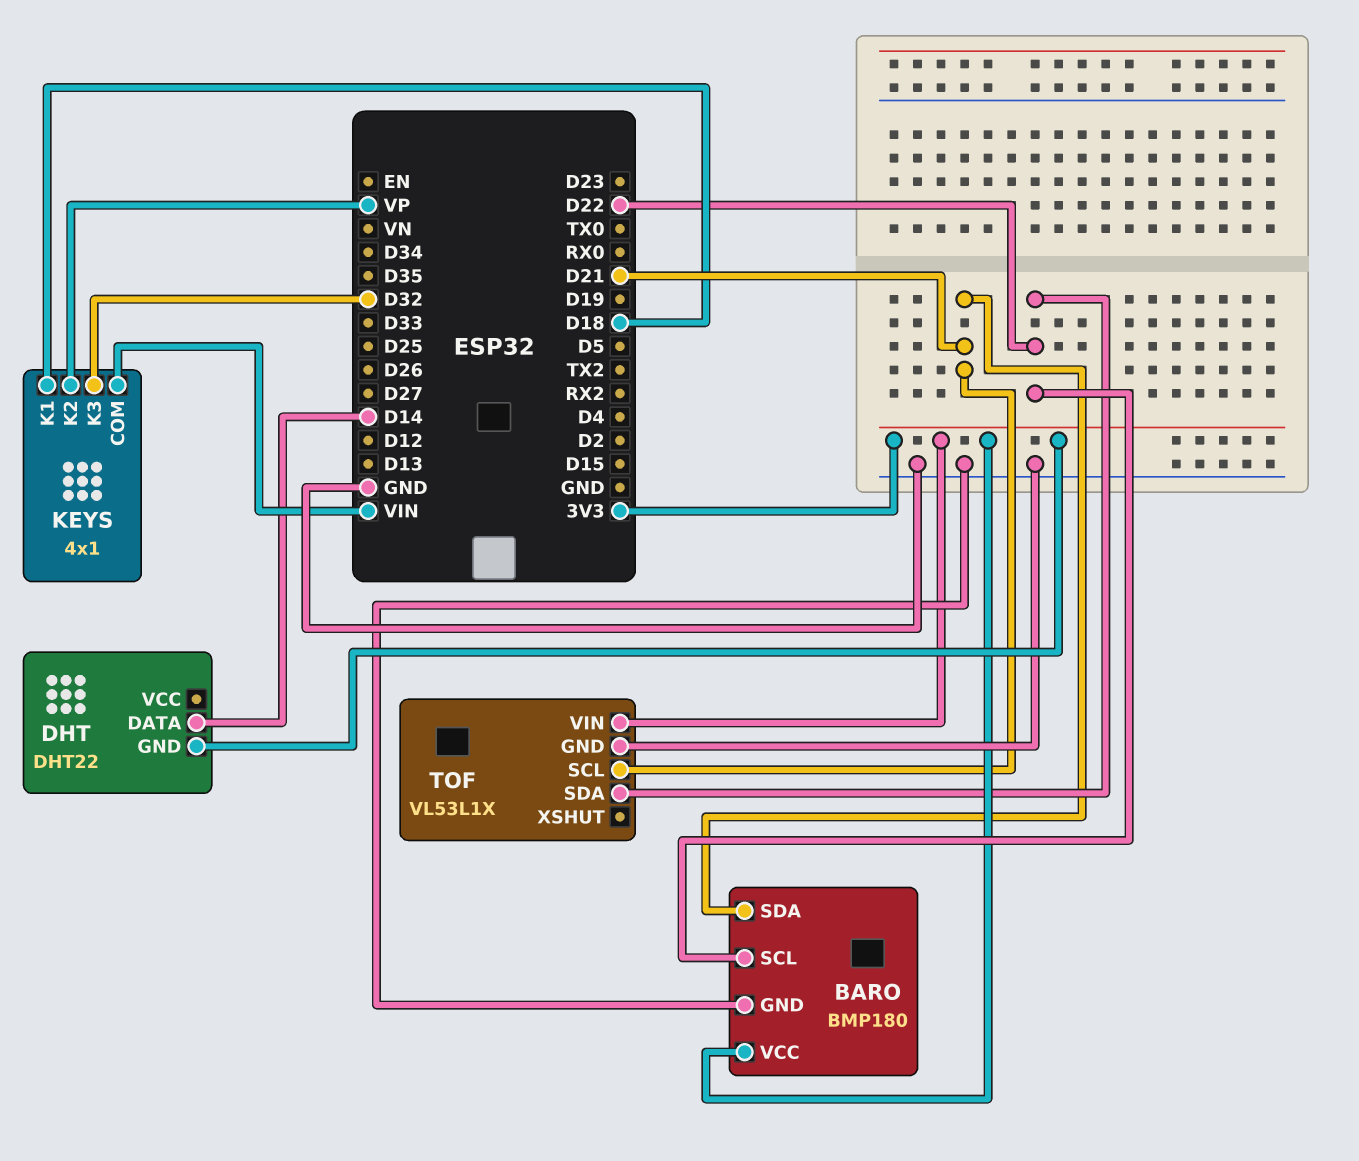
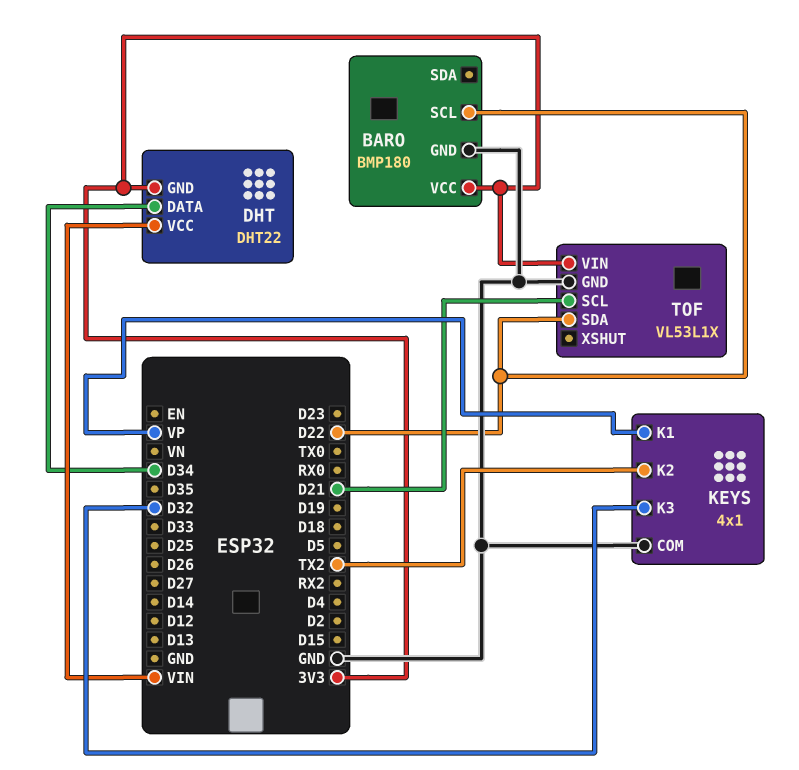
BARO pin SDA: D21 -> none
DHT pin DATA: D14 -> D34
DHT pin VCC: none -> VIN
KEYS pin COM: VIN -> GND
KEYS pin K1: D18 -> VP
KEYS pin K2: VP -> TX2

